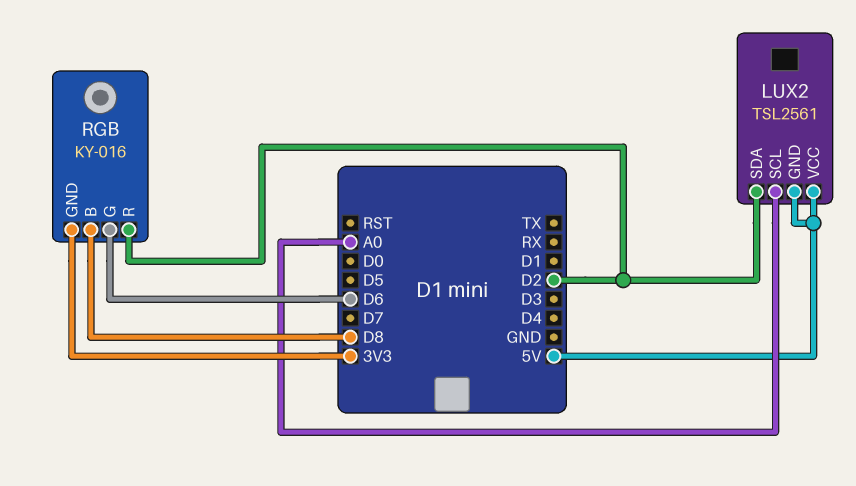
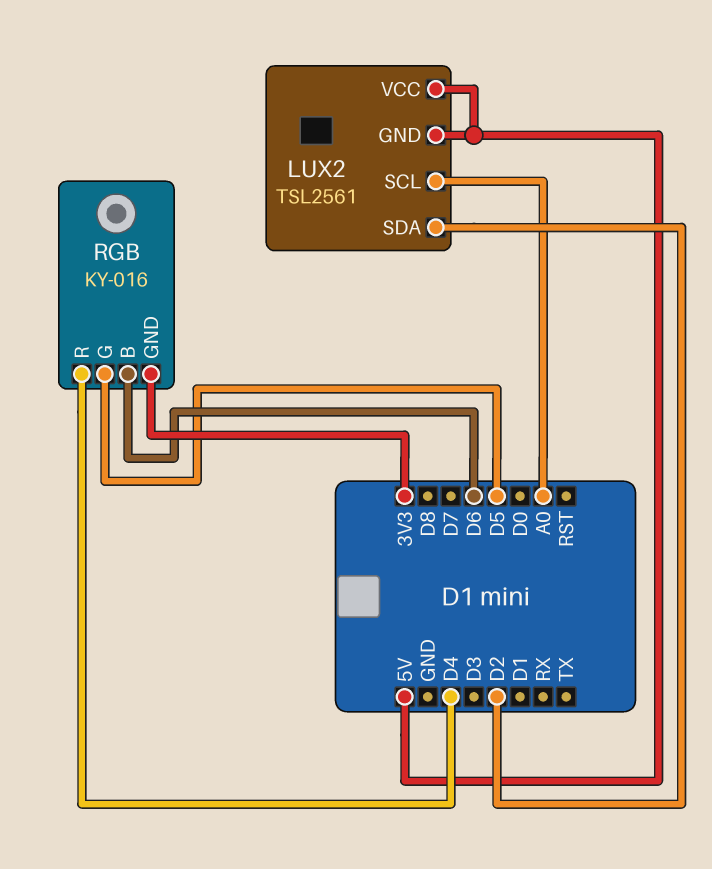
RGB pin B: D8 -> D6
RGB pin G: D6 -> D5
RGB pin R: D2 -> D4

